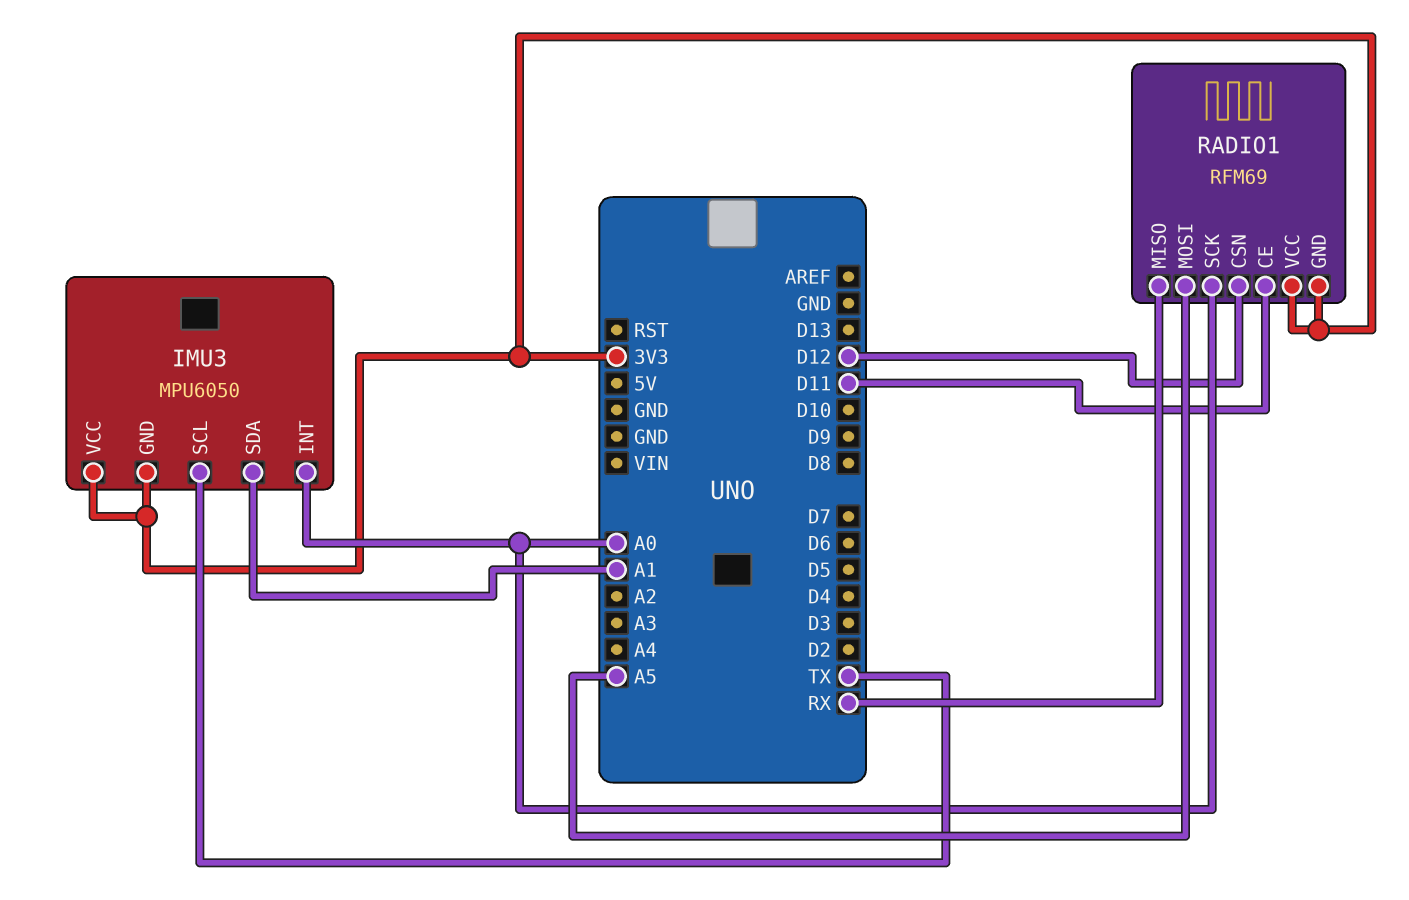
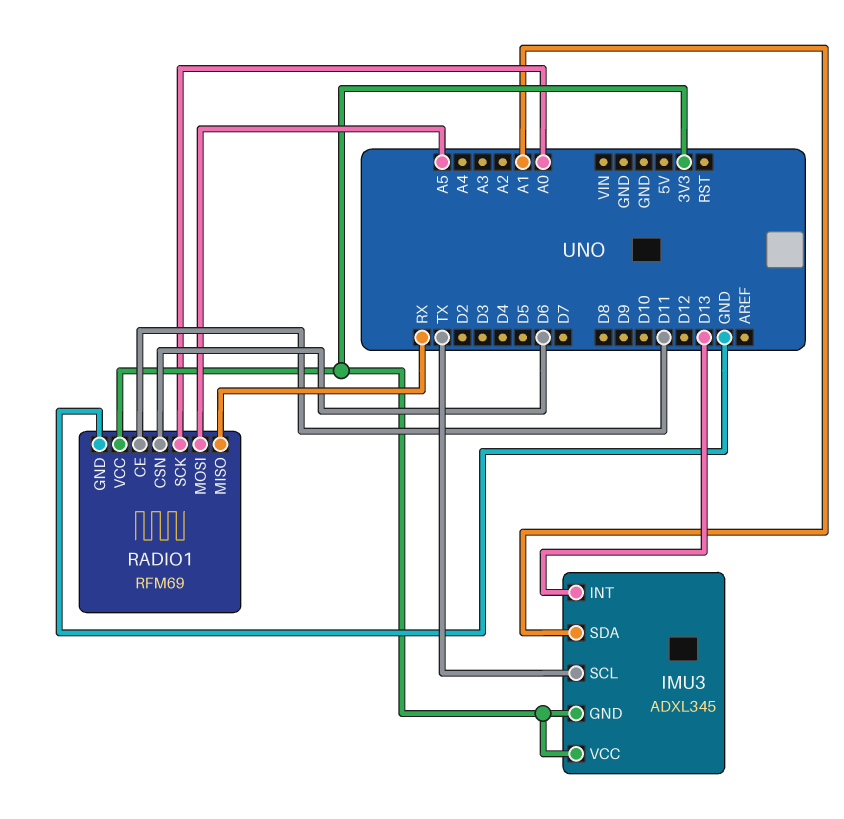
IMU3: MPU6050 -> ADXL345
IMU3 pin INT: A0 -> D13
RADIO1 pin CSN: D12 -> D6
RADIO1 pin GND: 3V3 -> GND

